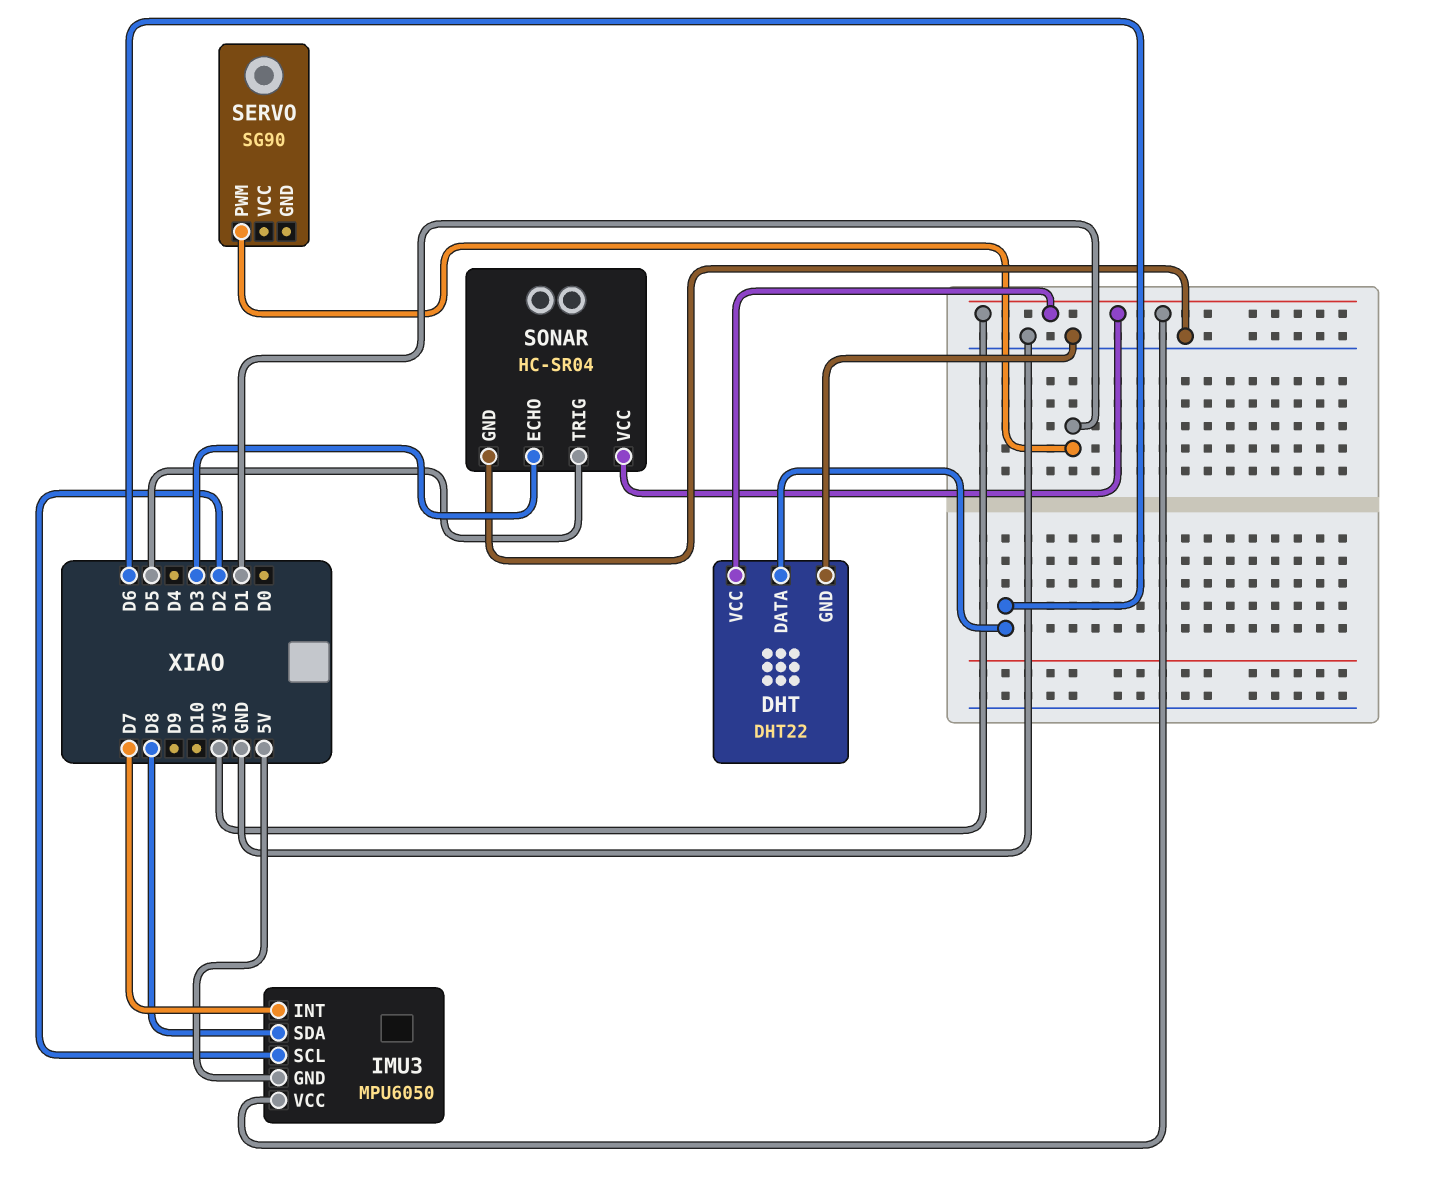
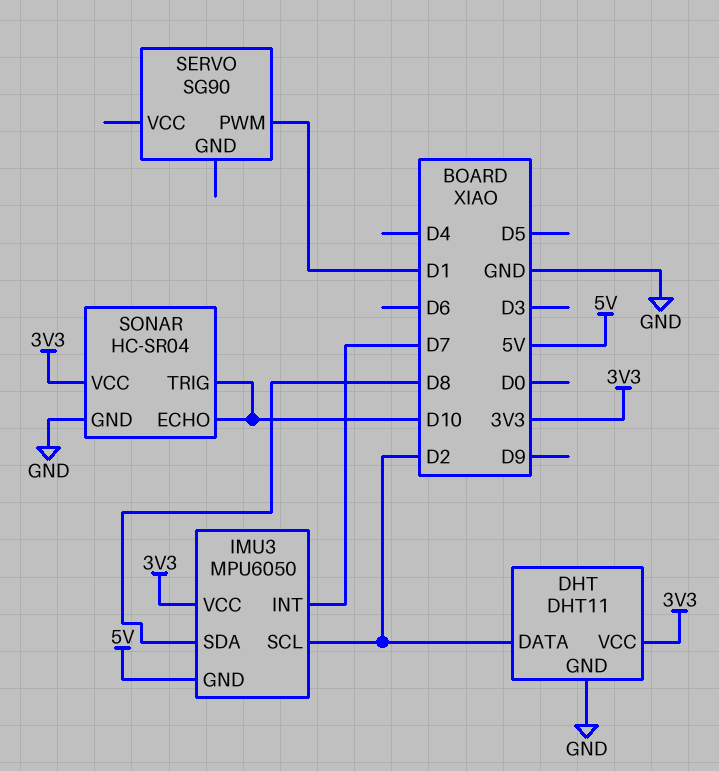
DHT: DHT22 -> DHT11
DHT pin DATA: D6 -> D2
SONAR pin ECHO: D3 -> D10
SONAR pin TRIG: D5 -> D10

